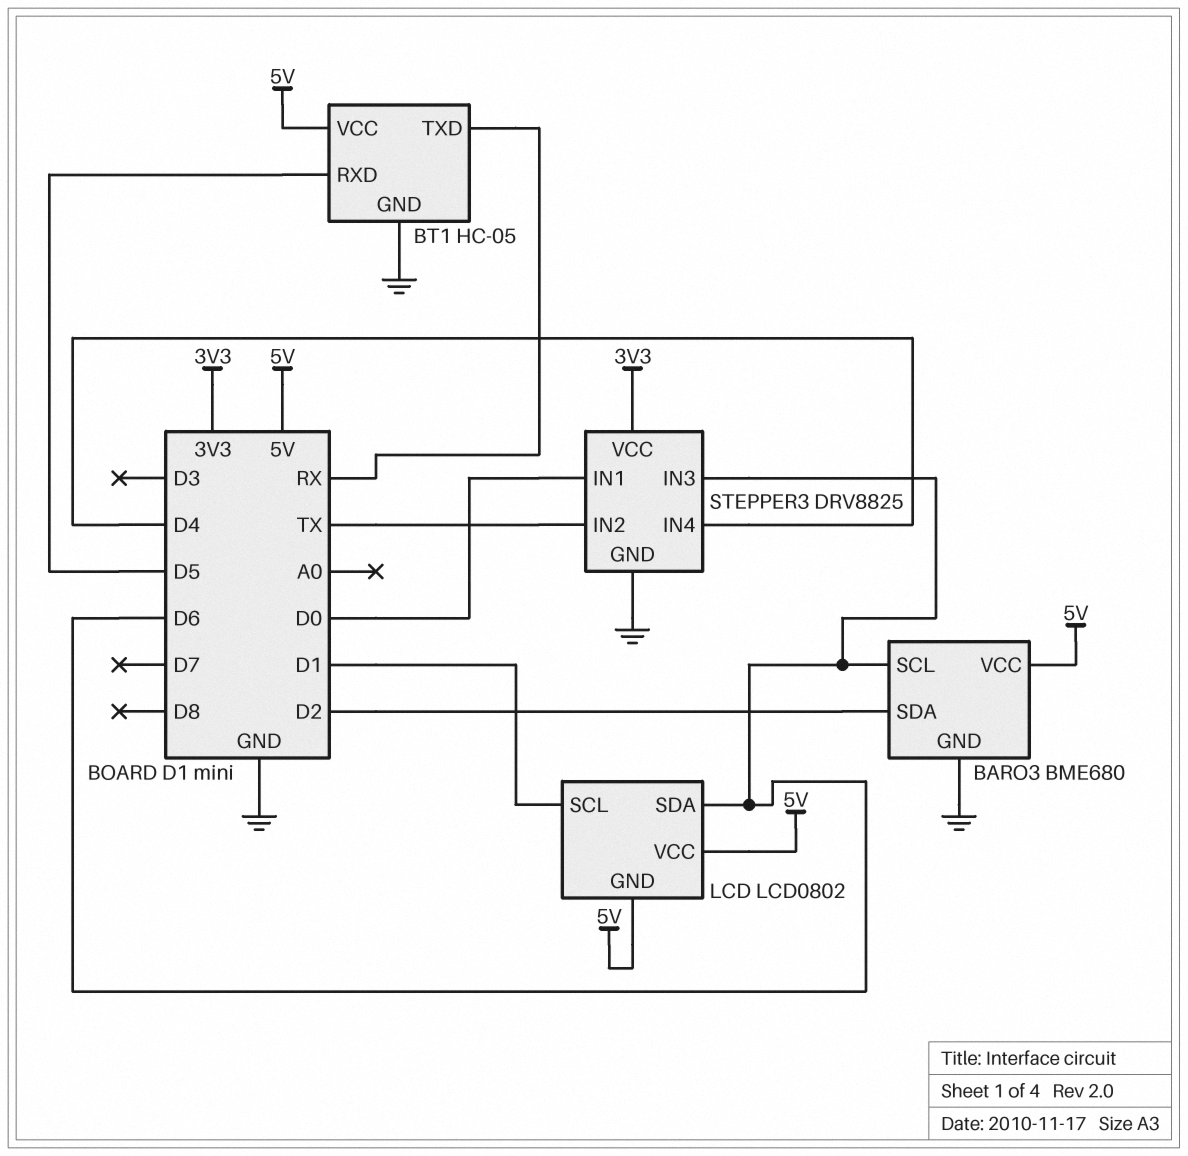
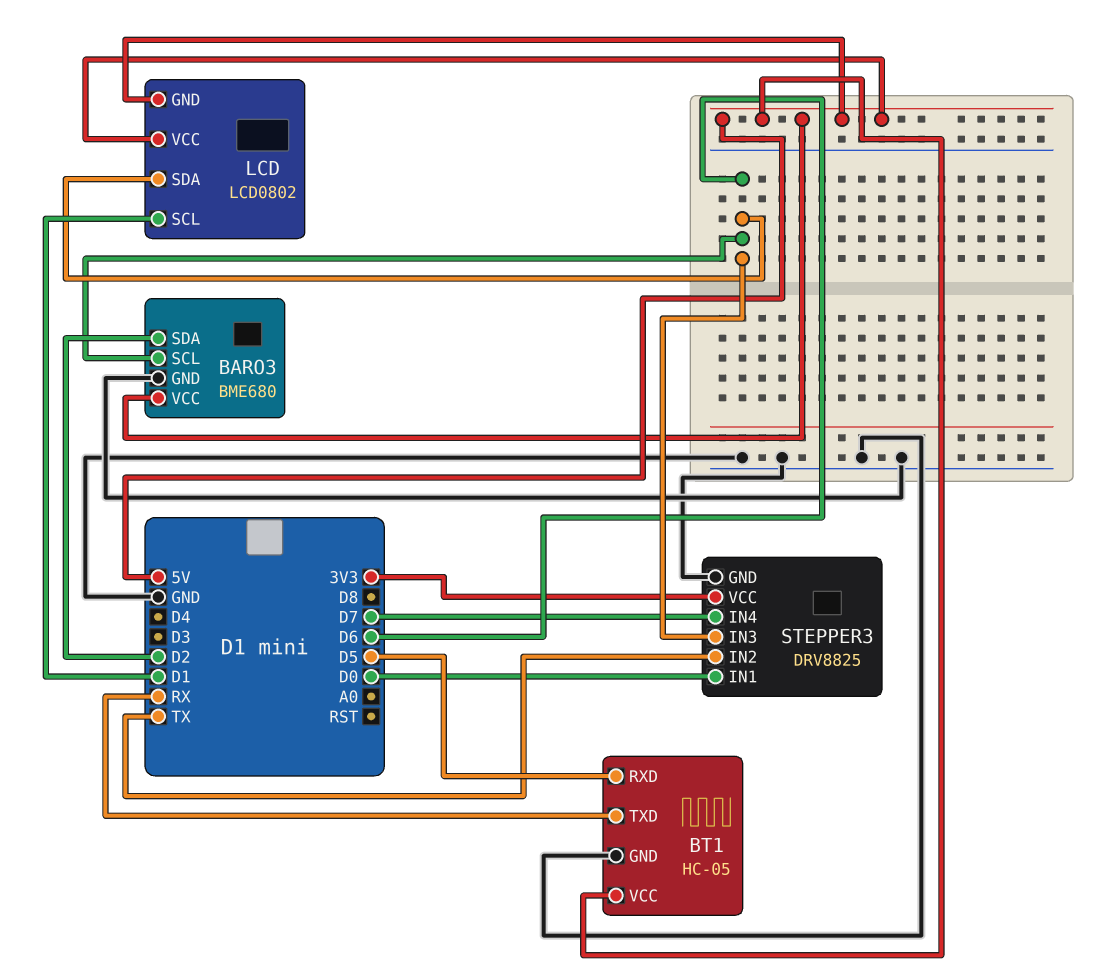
STEPPER3 pin IN4: D4 -> D7

